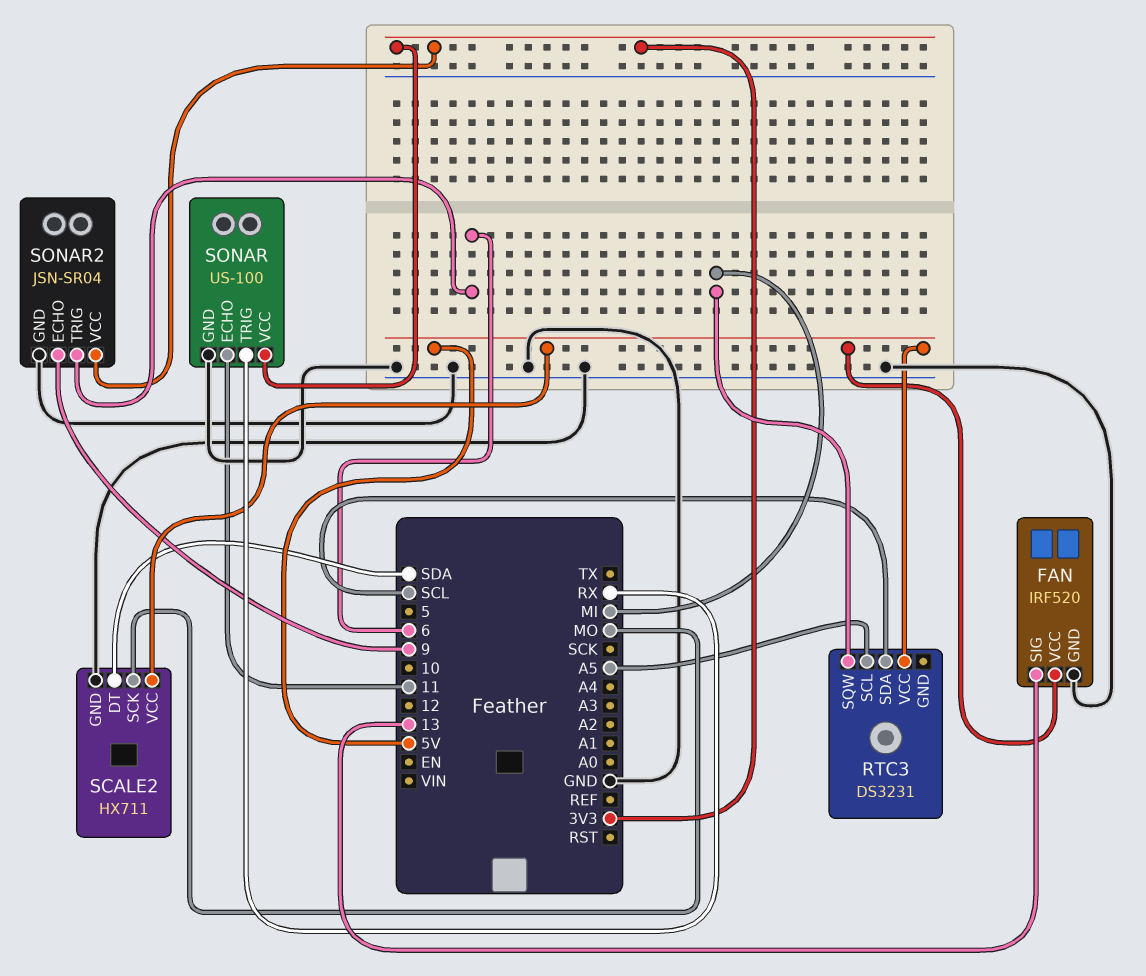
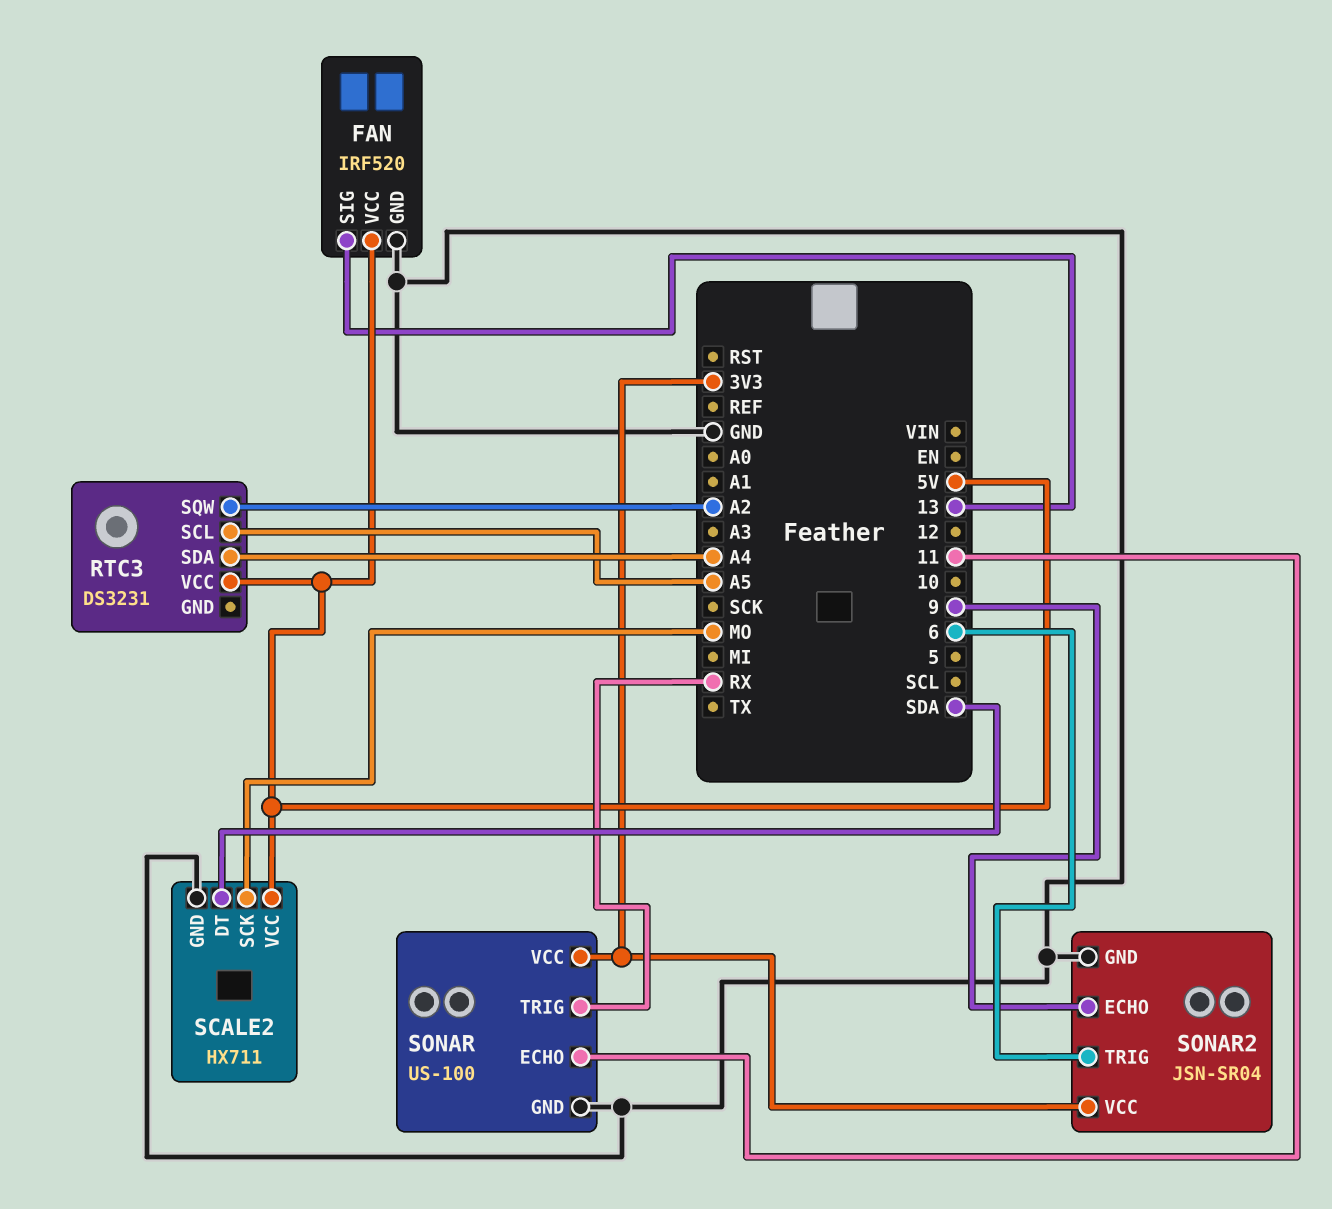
RTC3 pin SDA: SCL -> A4
RTC3 pin SQW: MI -> A2

